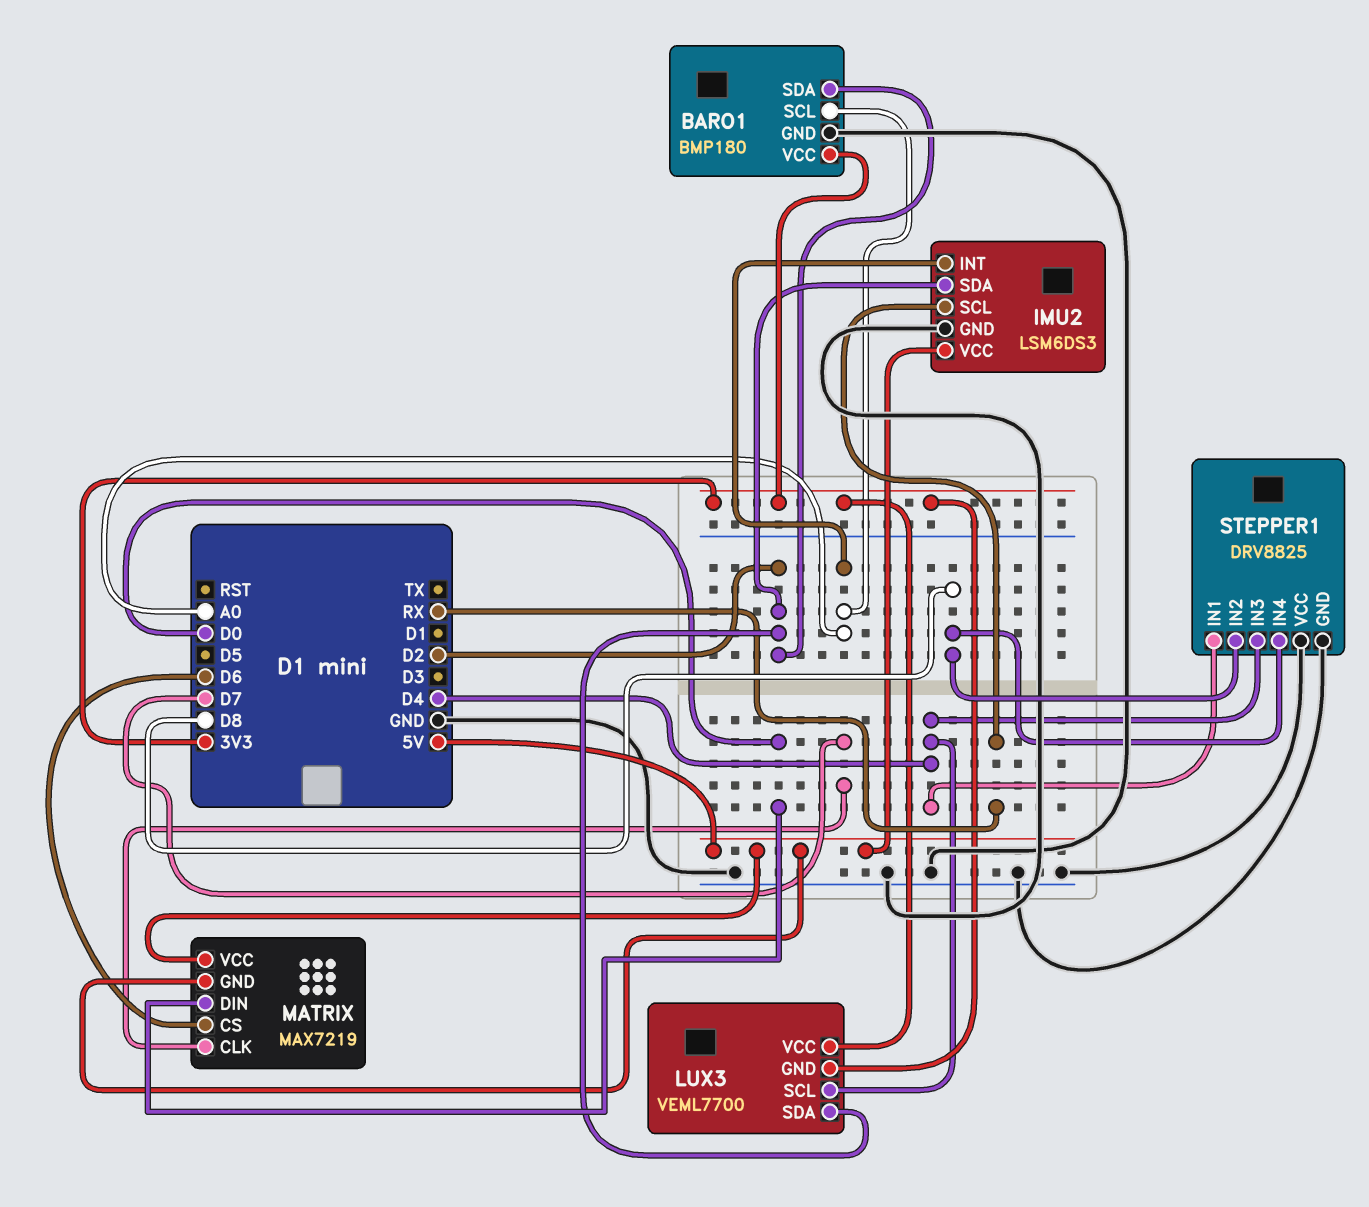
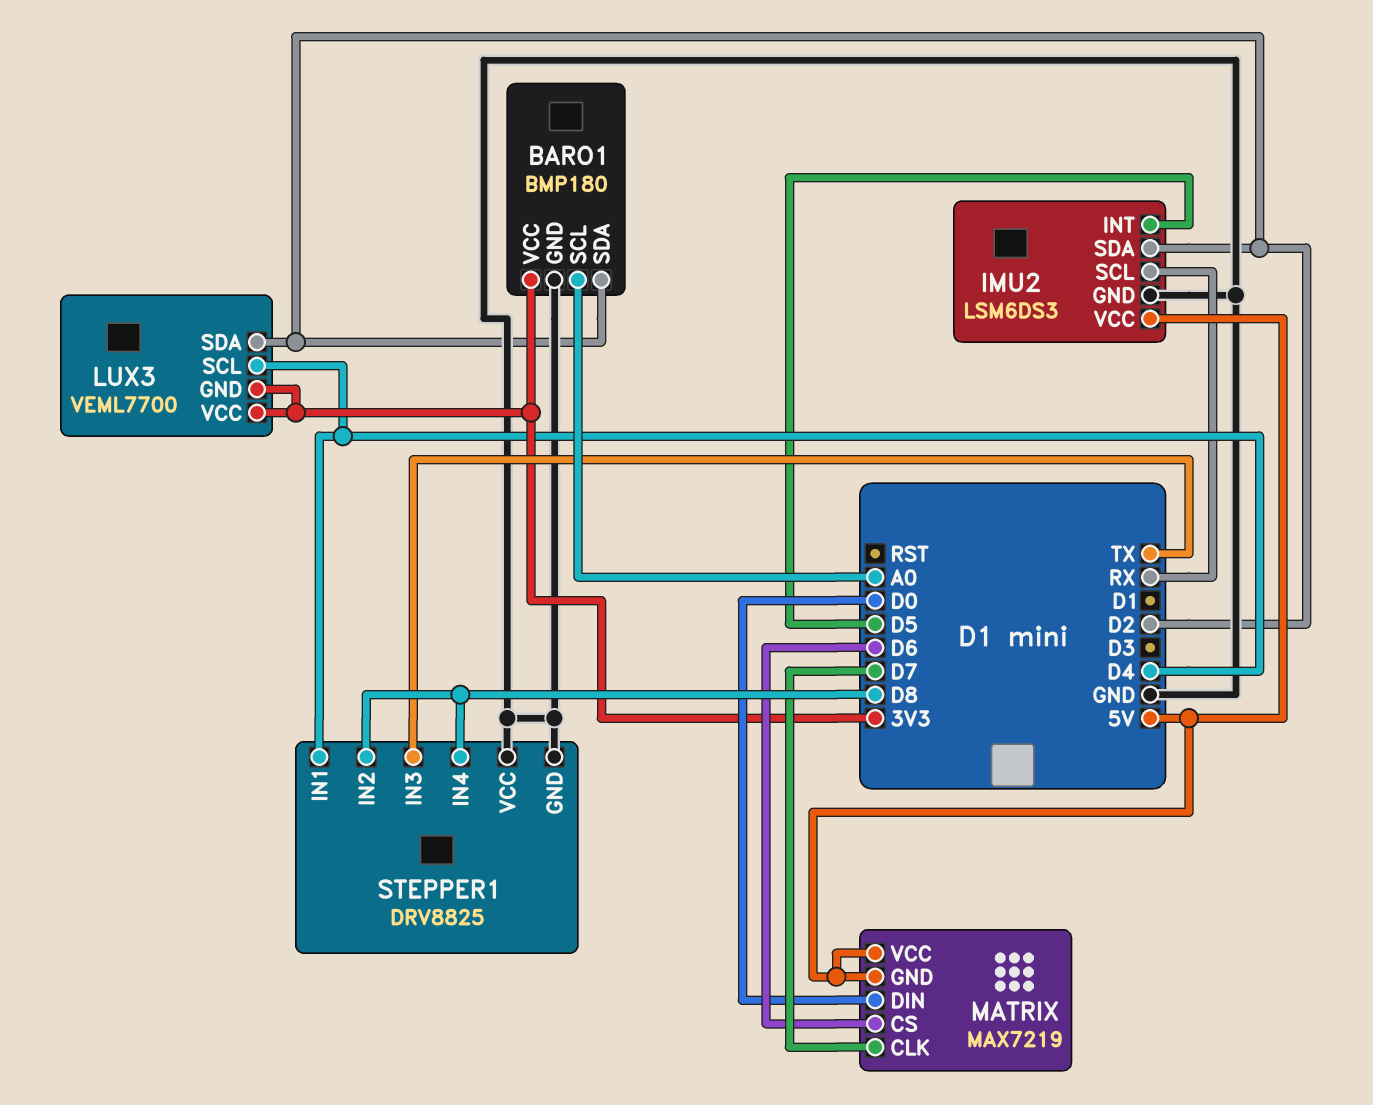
IMU2 pin INT: A0 -> D5
STEPPER1 pin IN3: D4 -> TX

